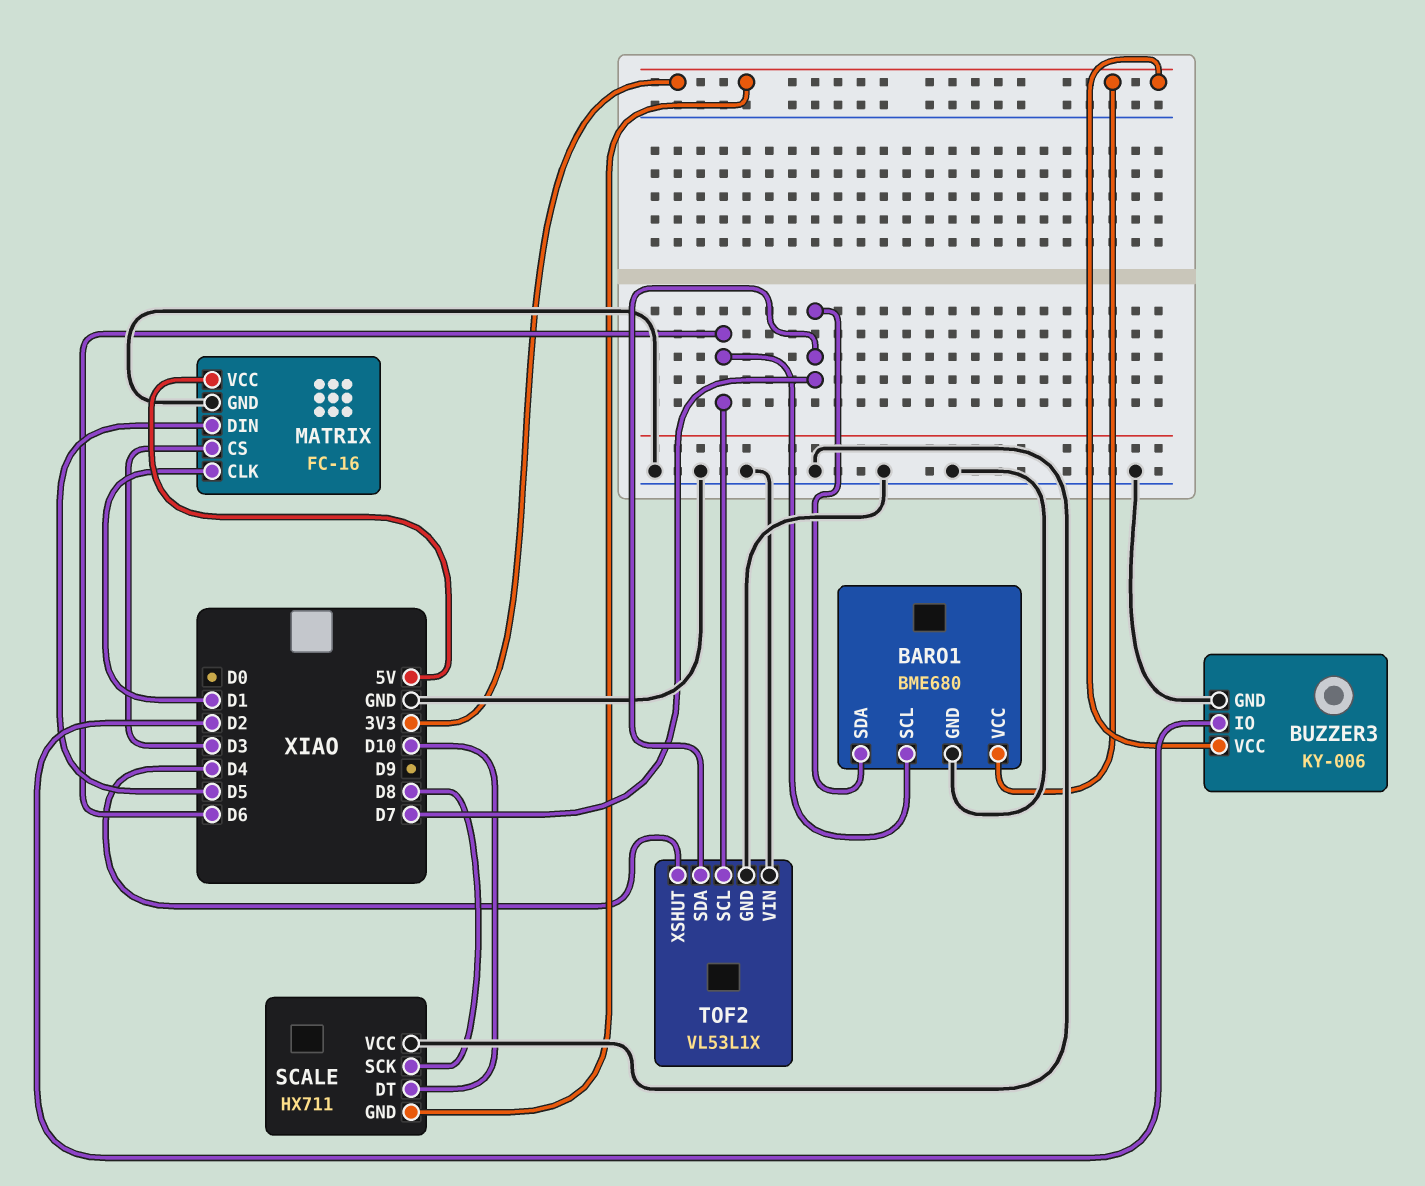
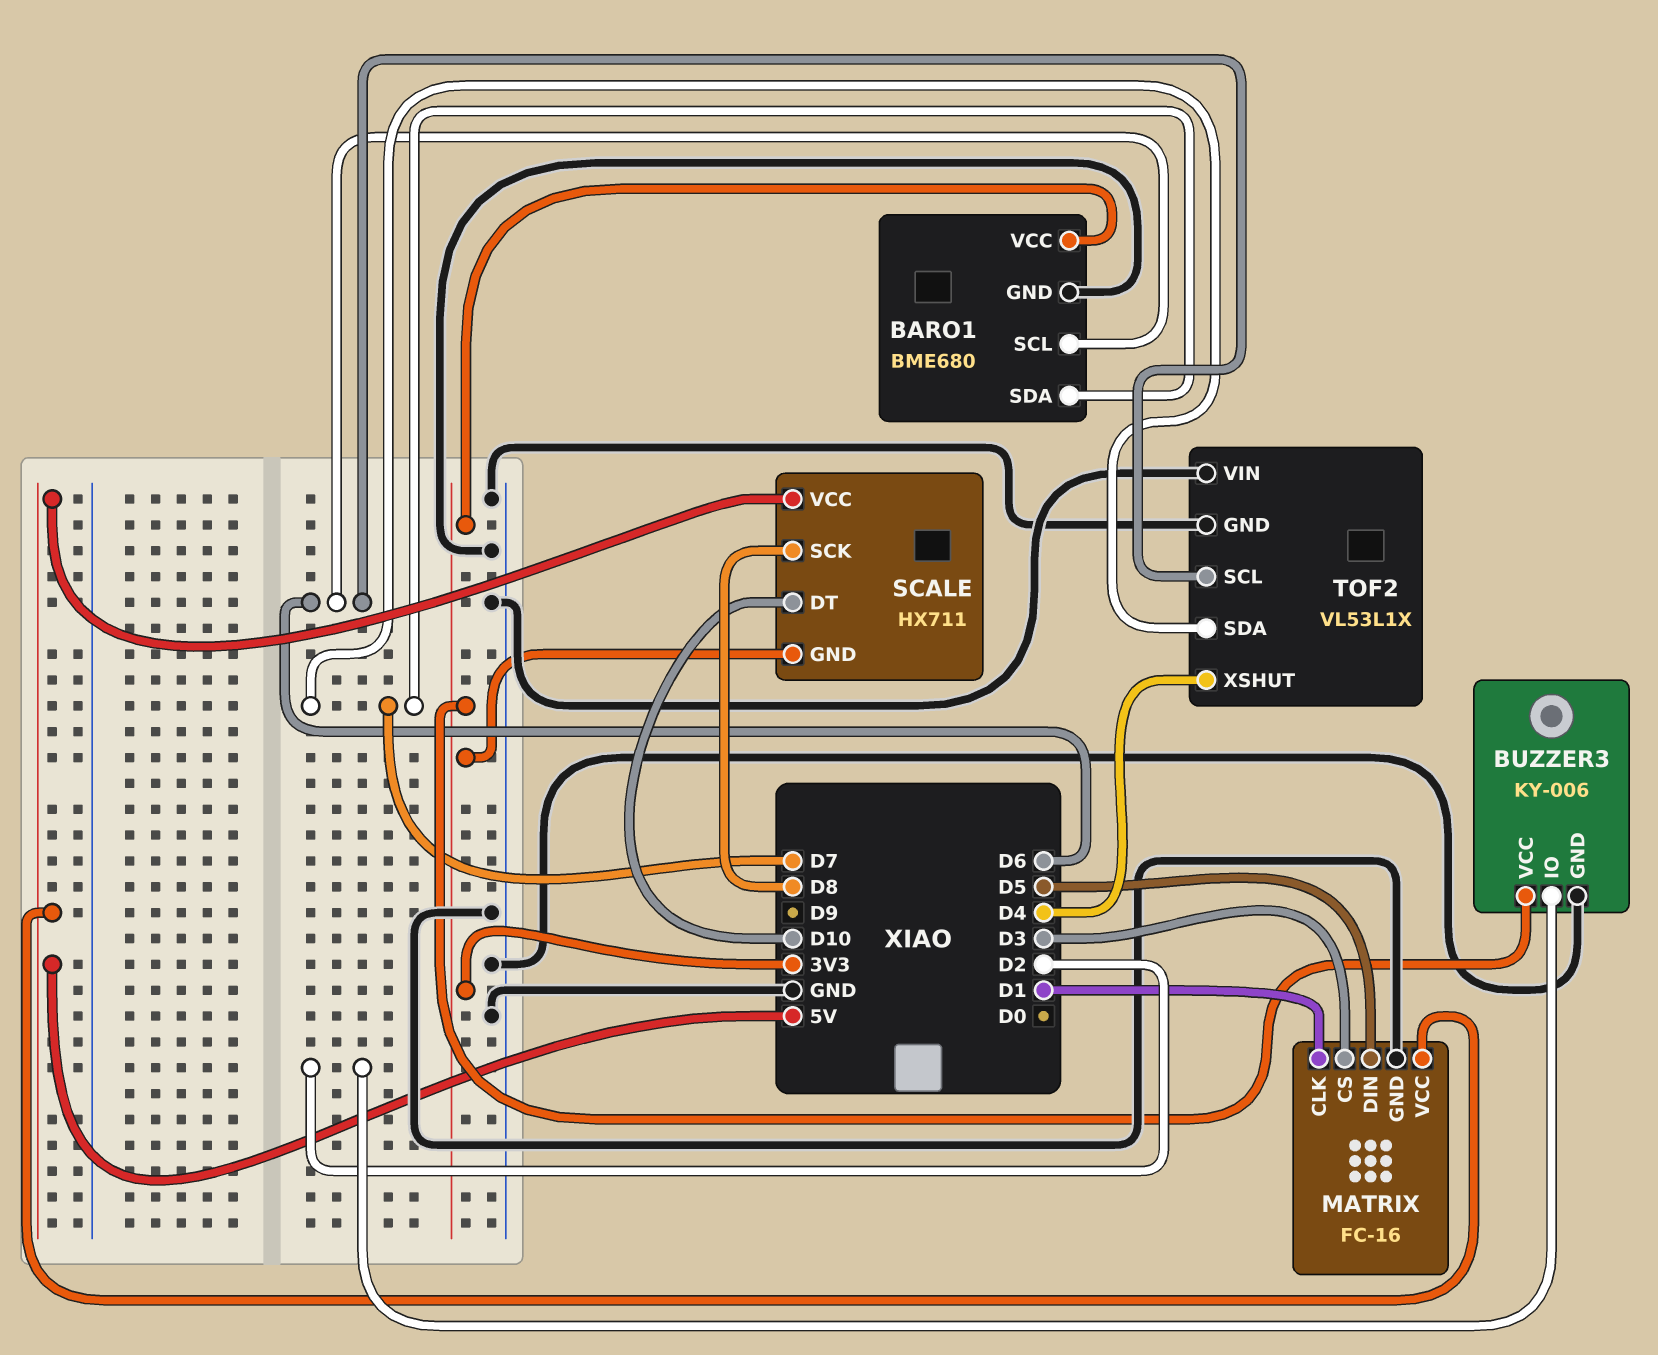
SCALE pin VCC: GND -> 5V

